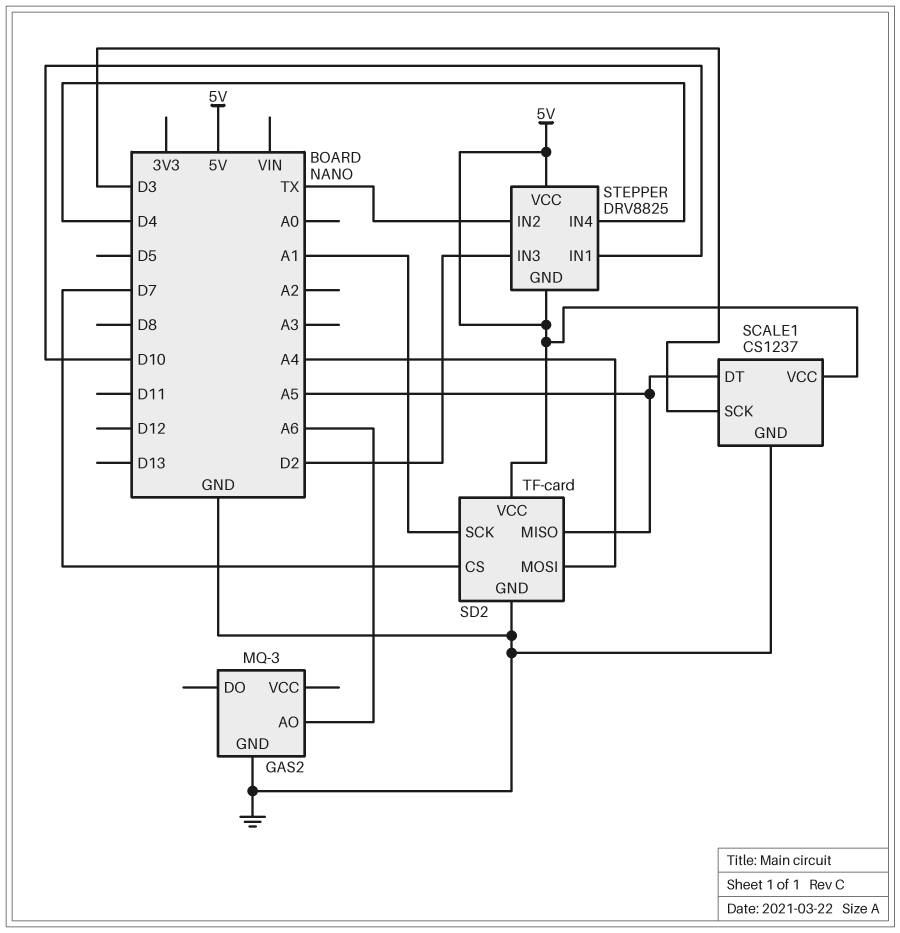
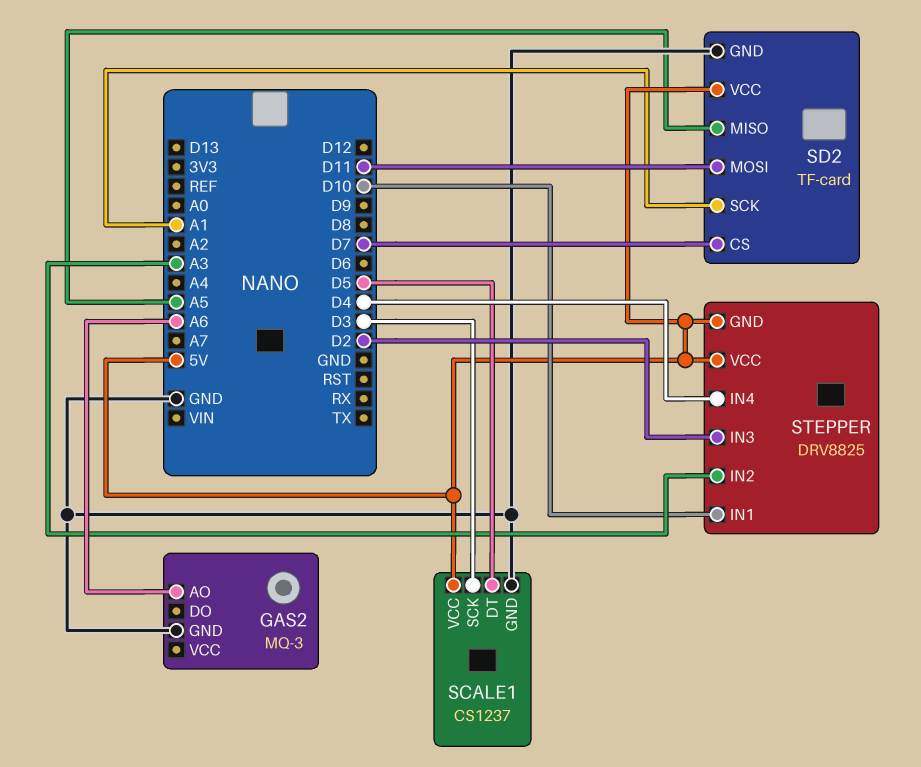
SCALE1 pin DT: A5 -> D5
SD2 pin MOSI: A4 -> D11
STEPPER pin IN2: TX -> A3

